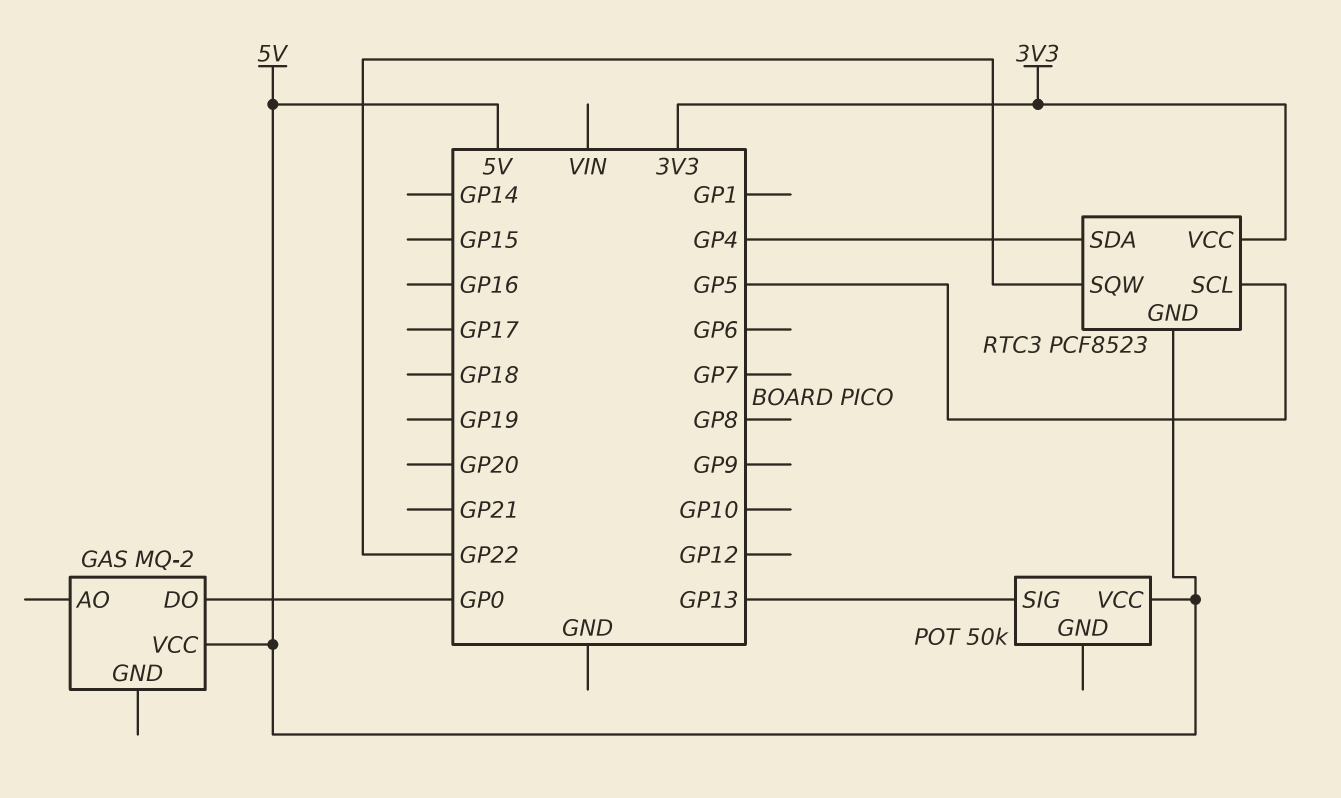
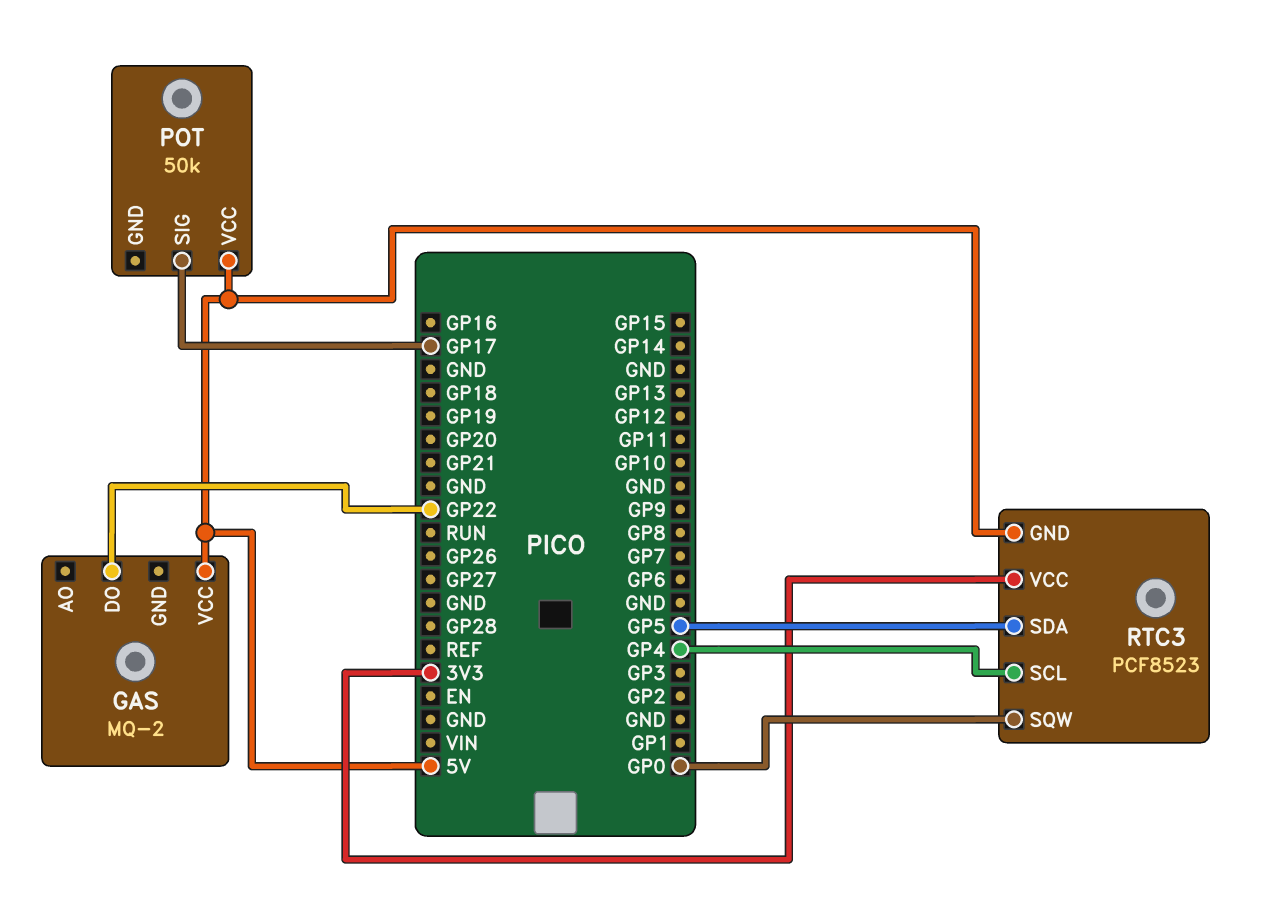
GAS pin DO: GP0 -> GP22
POT pin SIG: GP13 -> GP17
RTC3 pin SCL: GP5 -> GP4
RTC3 pin SDA: GP4 -> GP5
RTC3 pin SQW: GP22 -> GP0

